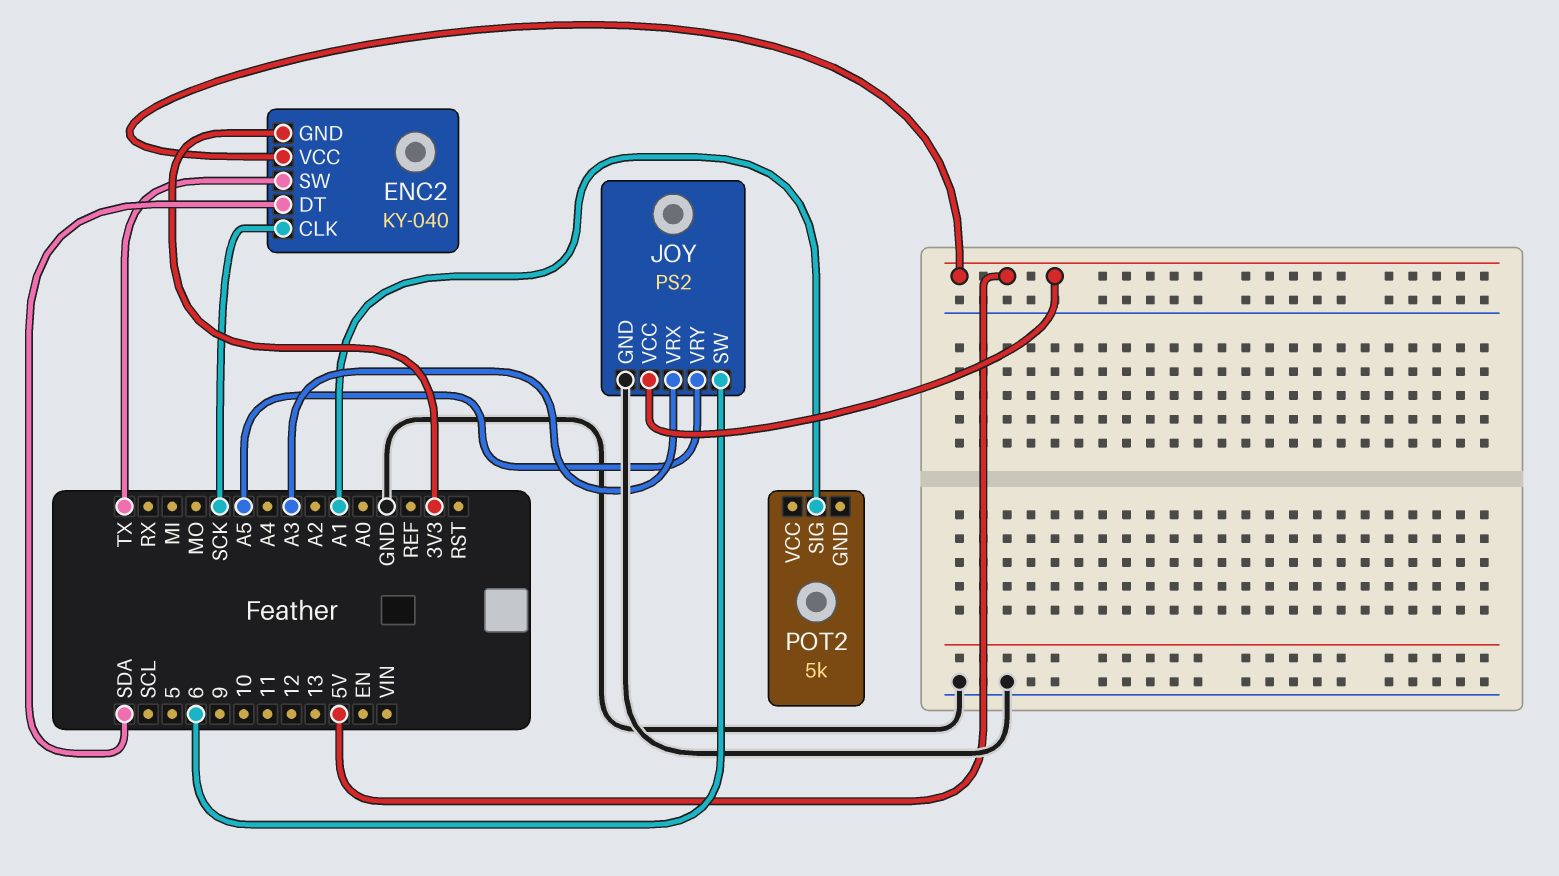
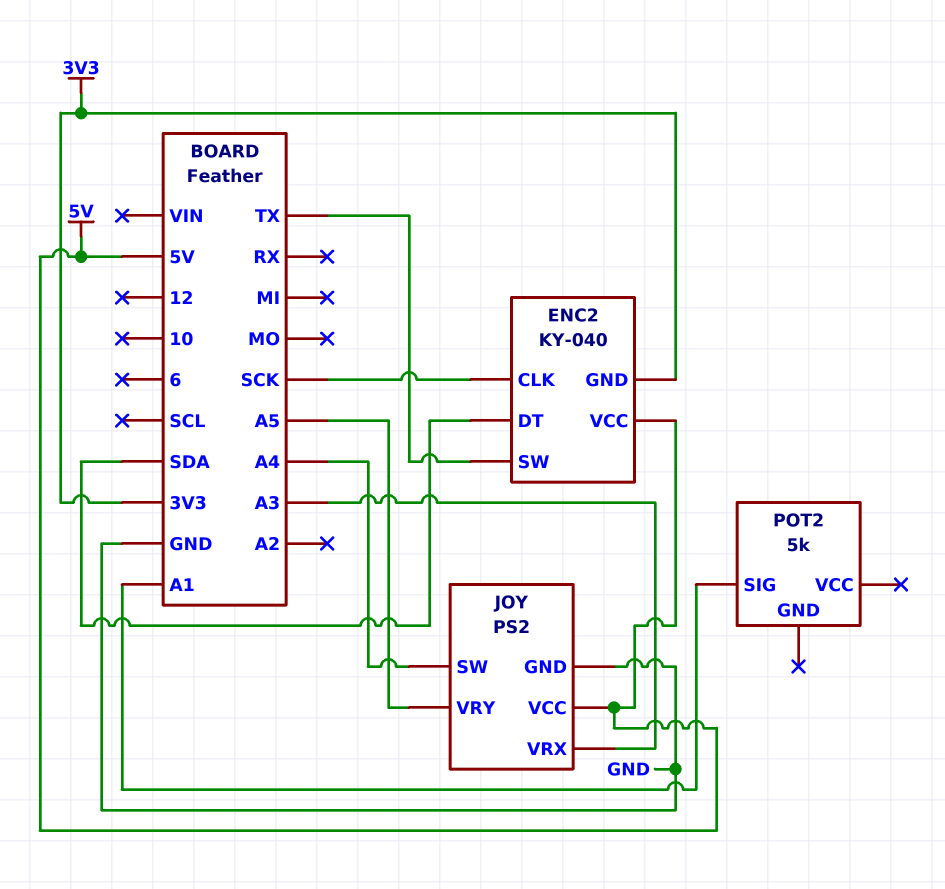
JOY pin SW: 6 -> A4

